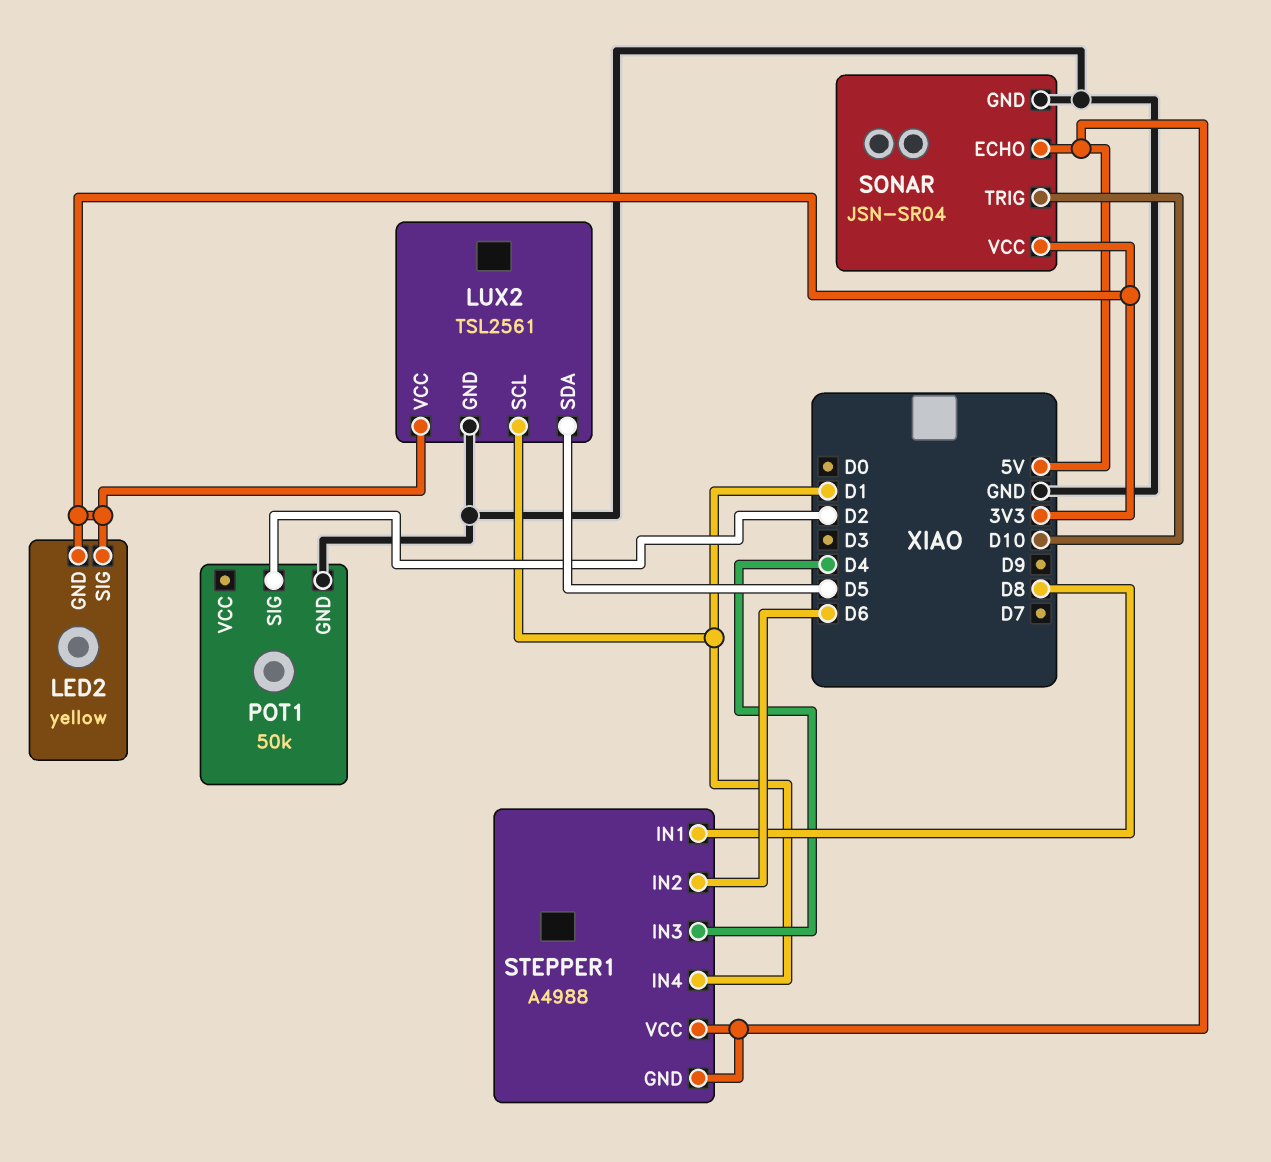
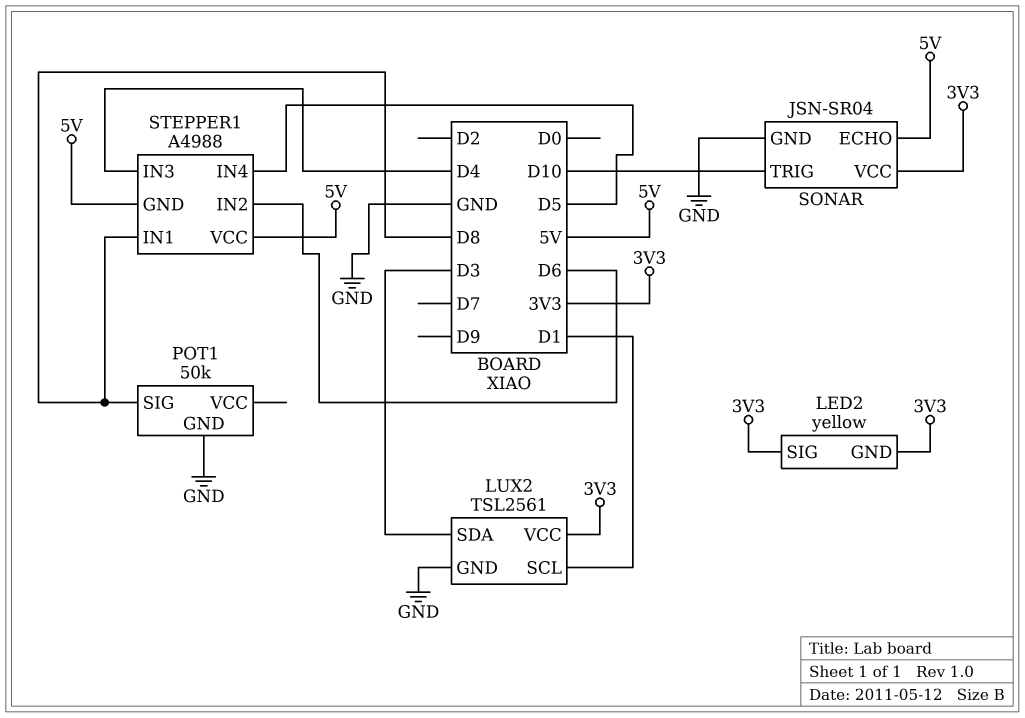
LUX2 pin SDA: D5 -> D3
POT1 pin SIG: D2 -> D8
STEPPER1 pin IN4: D1 -> D5

